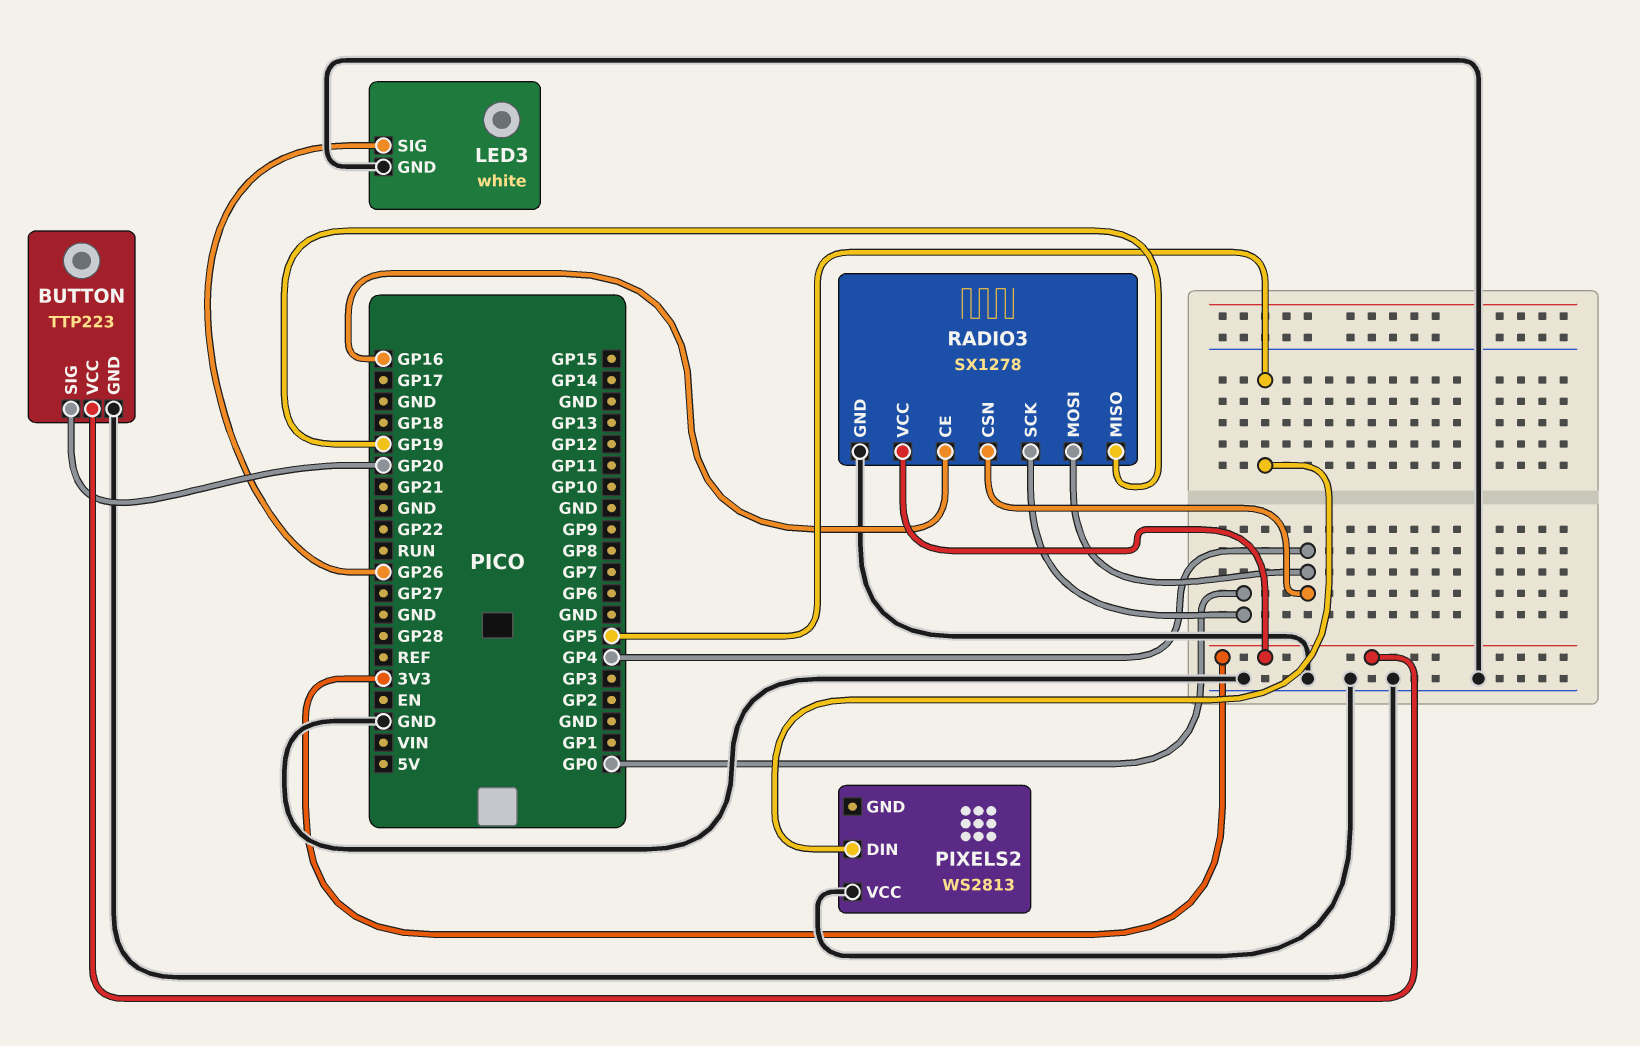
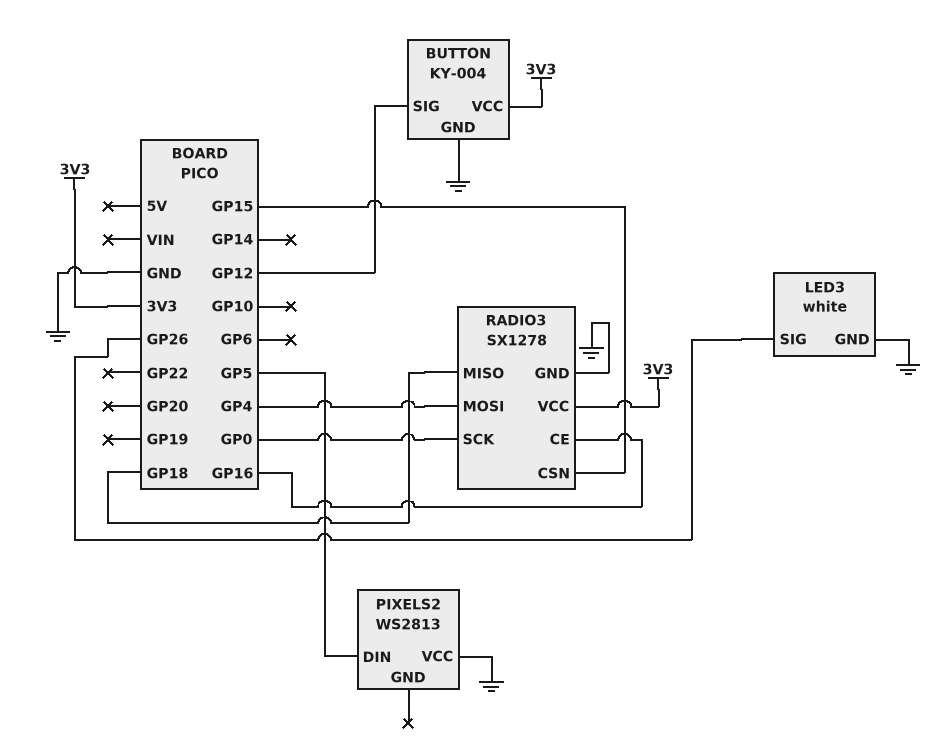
BUTTON: TTP223 -> KY-004
BUTTON pin SIG: GP20 -> GP12
RADIO3 pin CSN: GP4 -> GP15
RADIO3 pin MISO: GP19 -> GP18

